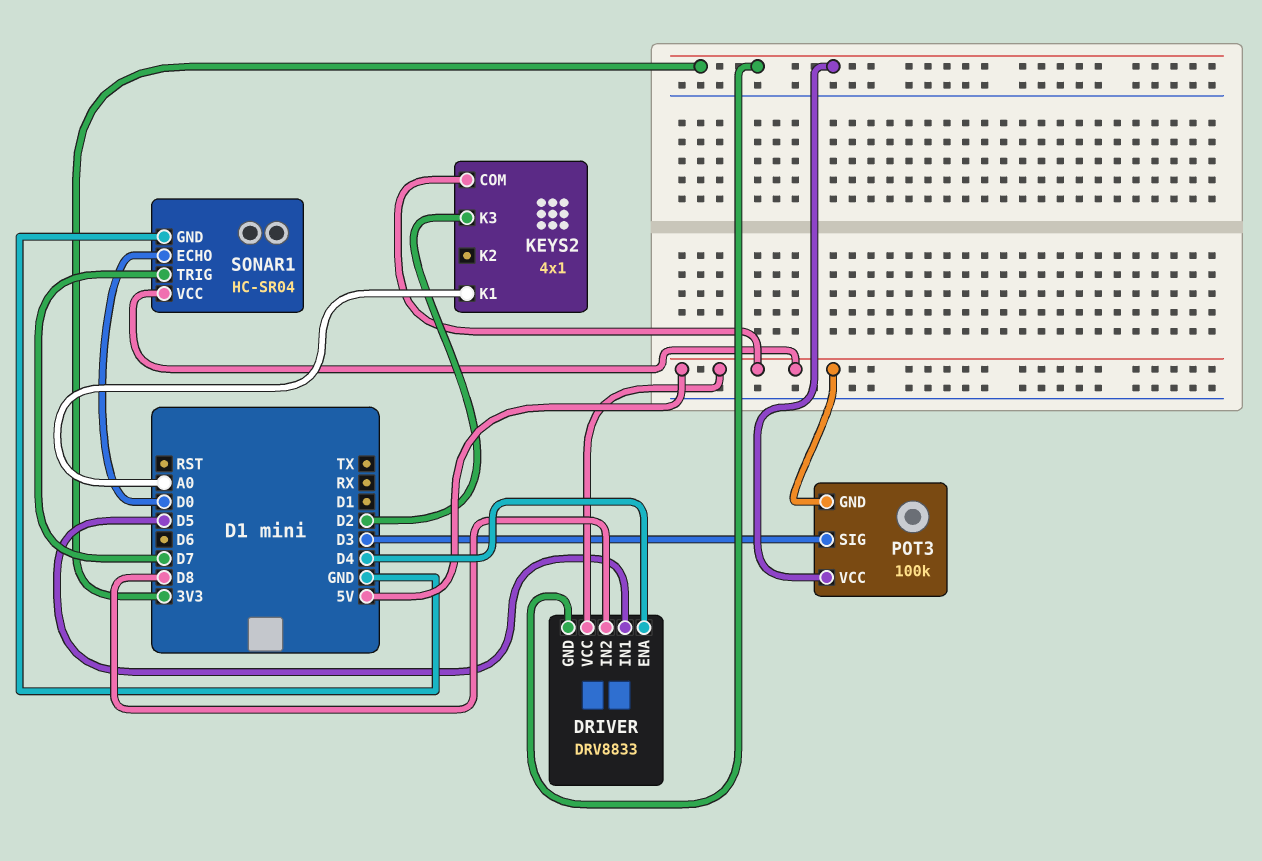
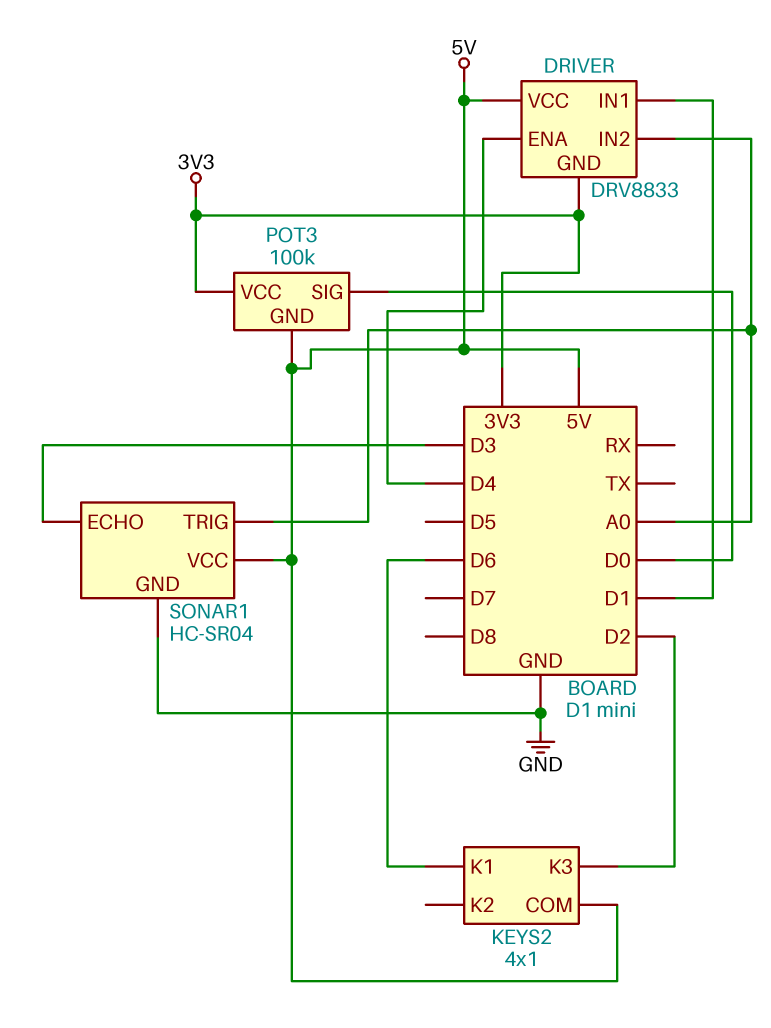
DRIVER pin IN1: D5 -> D1
DRIVER pin IN2: D8 -> A0
KEYS2 pin K1: A0 -> D6
POT3 pin SIG: D3 -> D0
SONAR1 pin ECHO: D0 -> D3
SONAR1 pin TRIG: D7 -> A0

